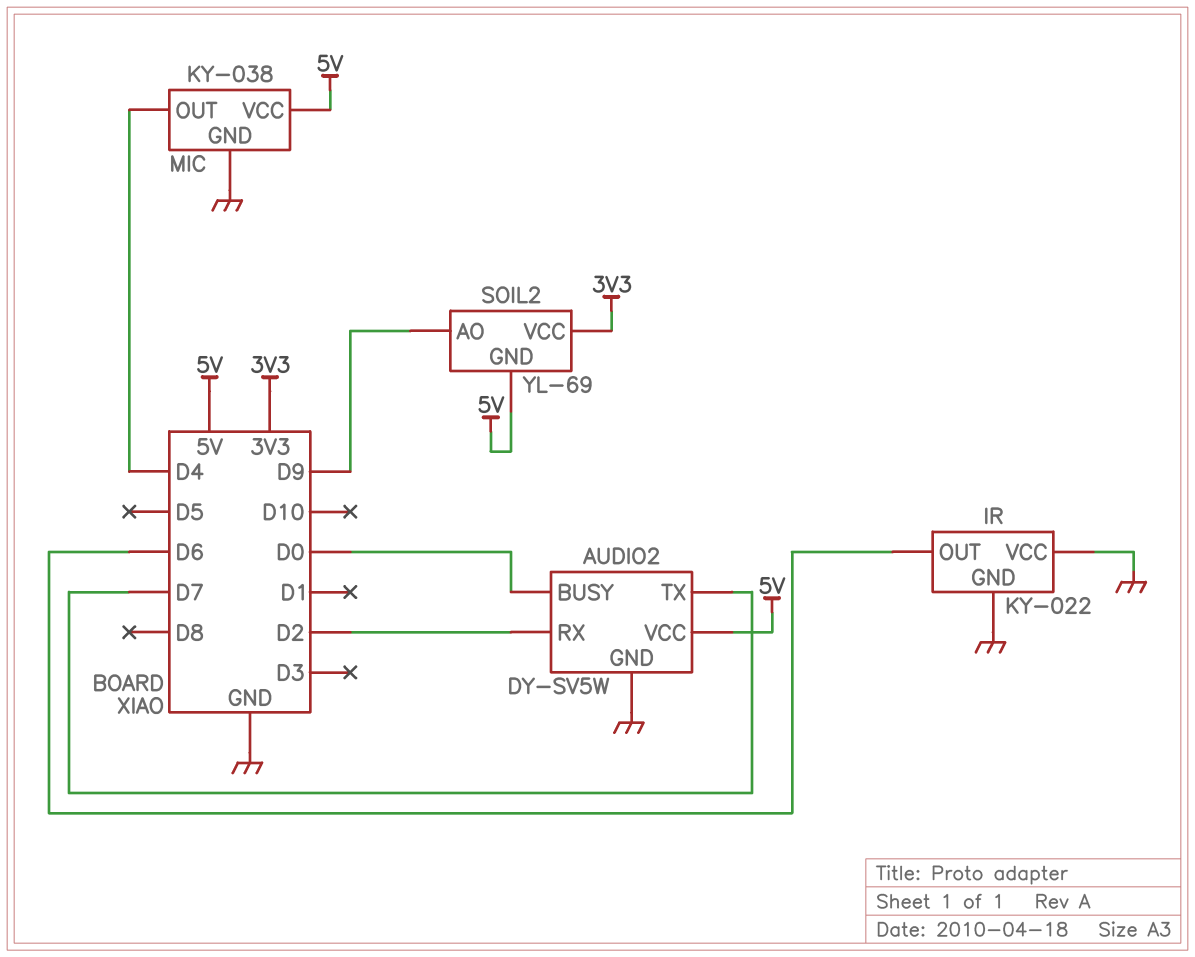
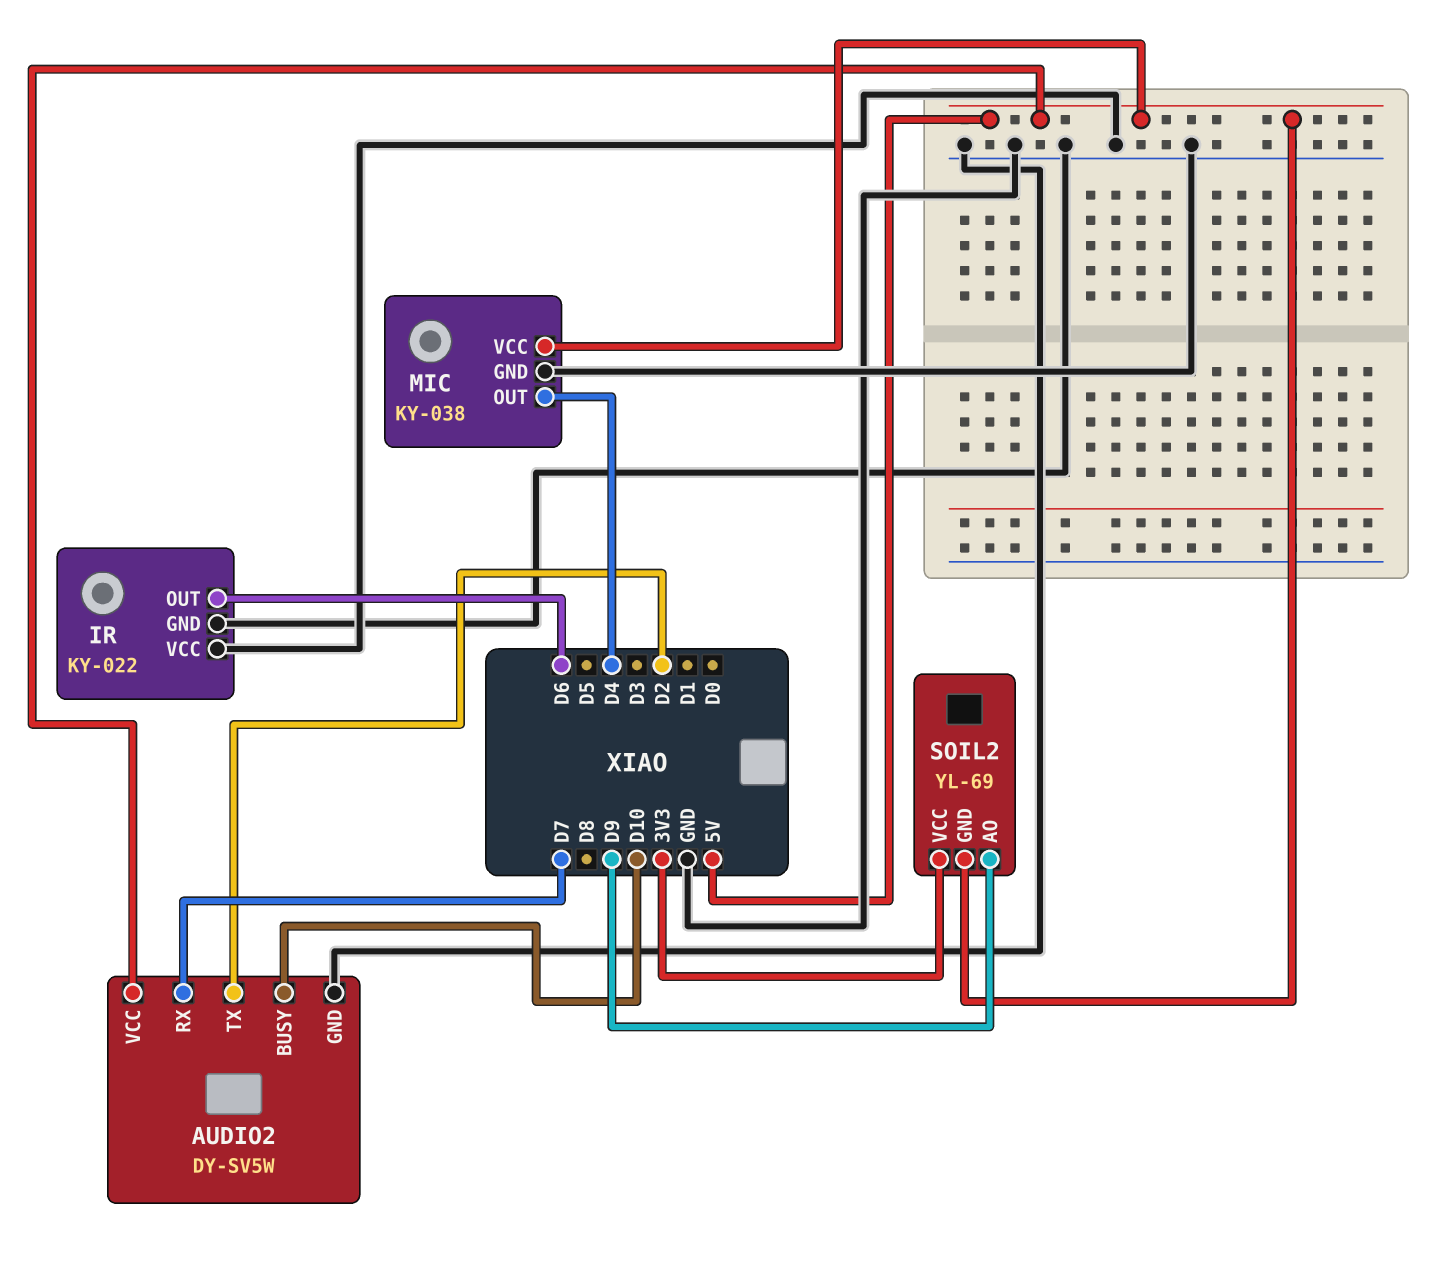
AUDIO2 pin BUSY: D0 -> D10
AUDIO2 pin RX: D2 -> D7
AUDIO2 pin TX: D7 -> D2

